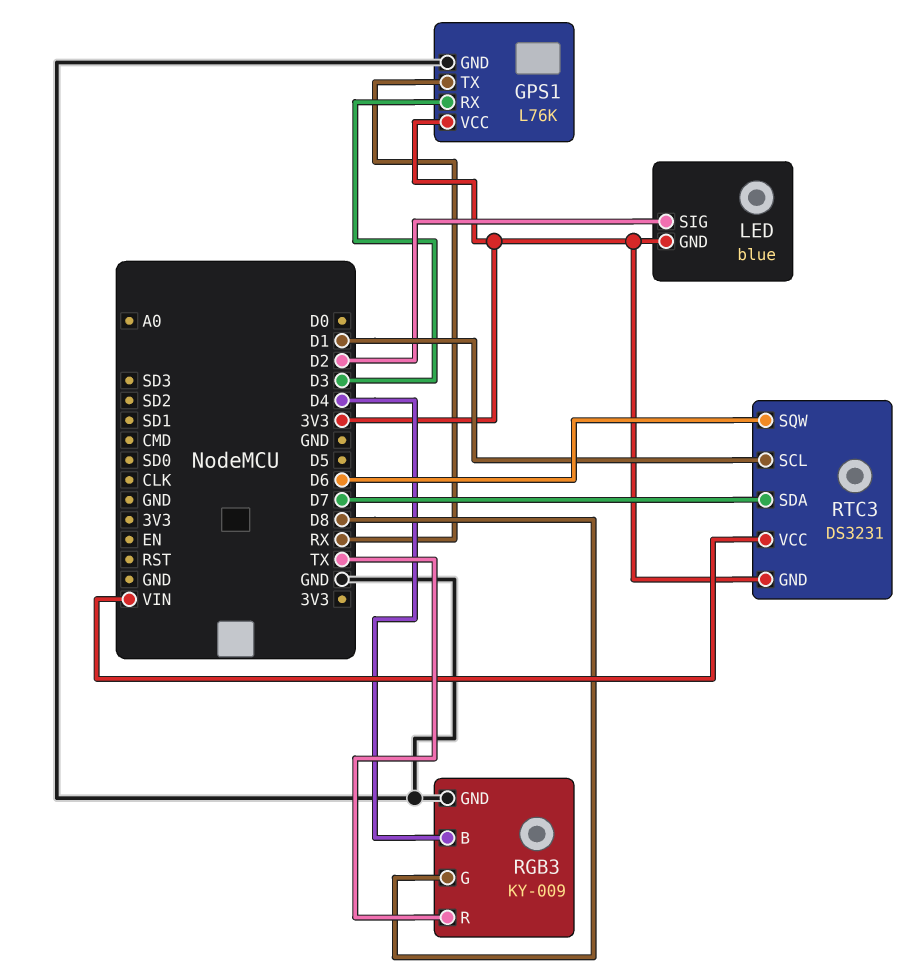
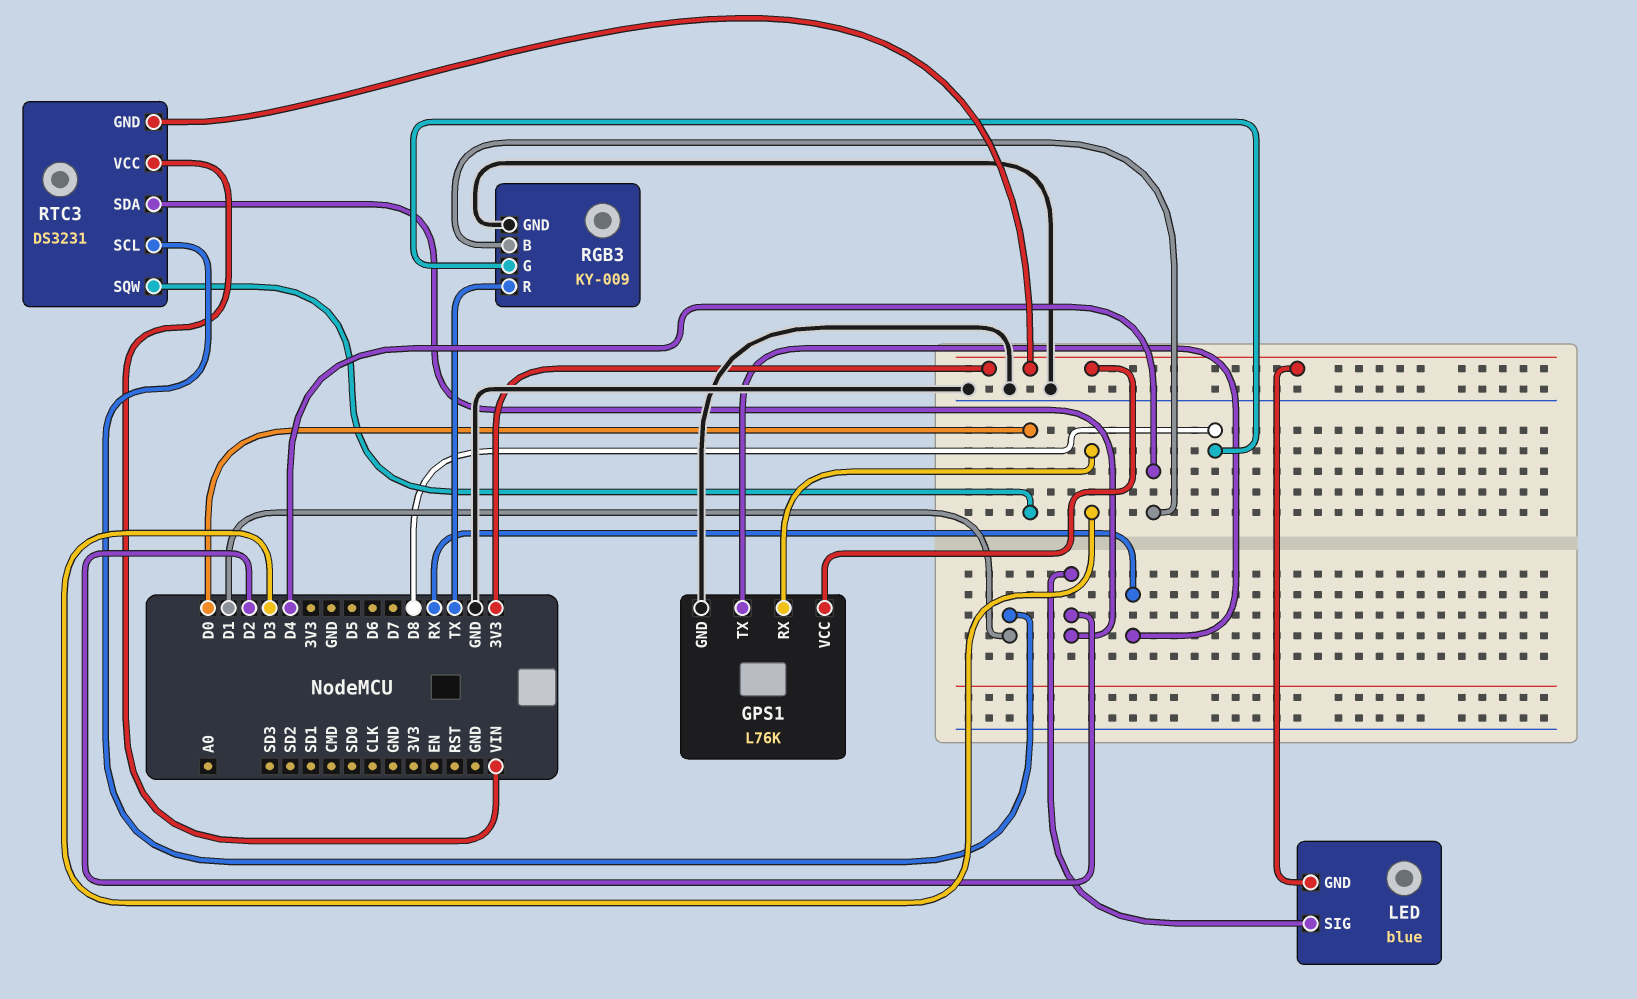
RTC3 pin SDA: D7 -> D2
RTC3 pin SQW: D6 -> D0

